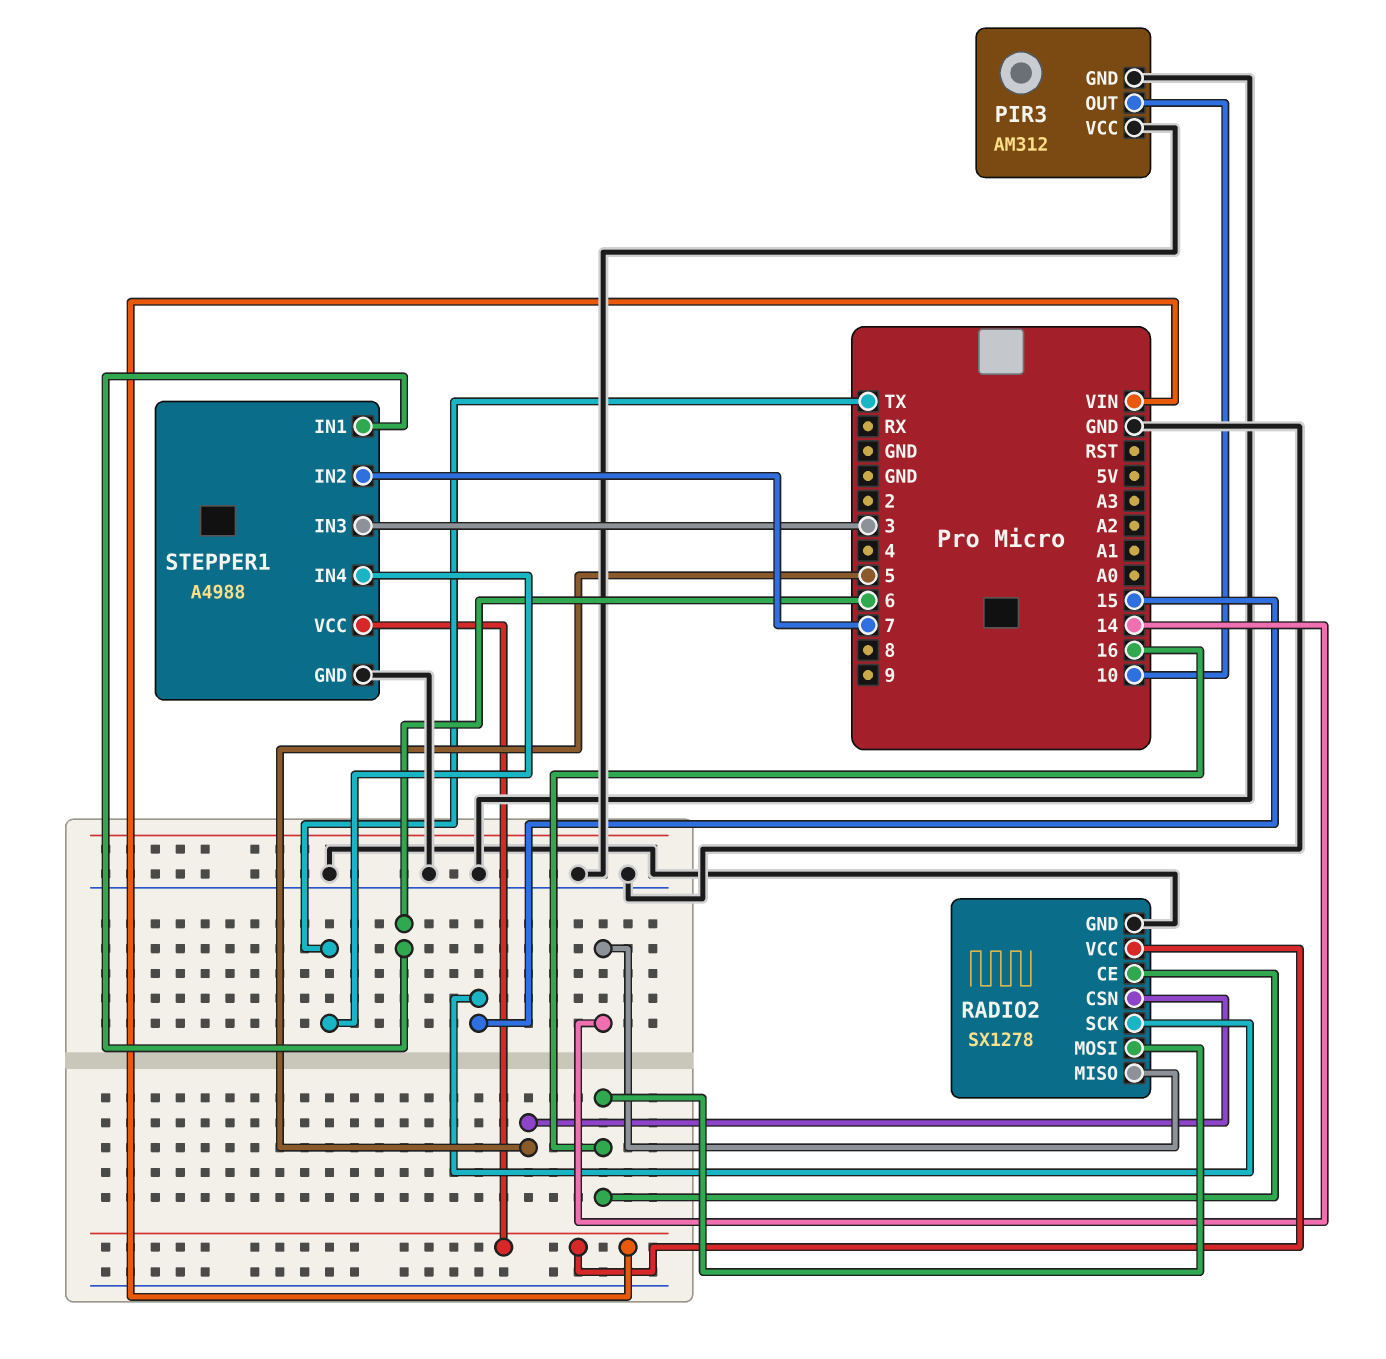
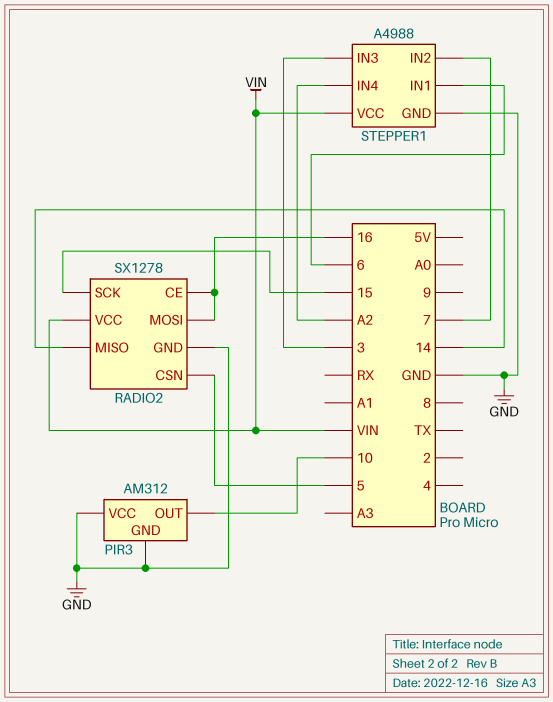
STEPPER1 pin IN4: TX -> A2

